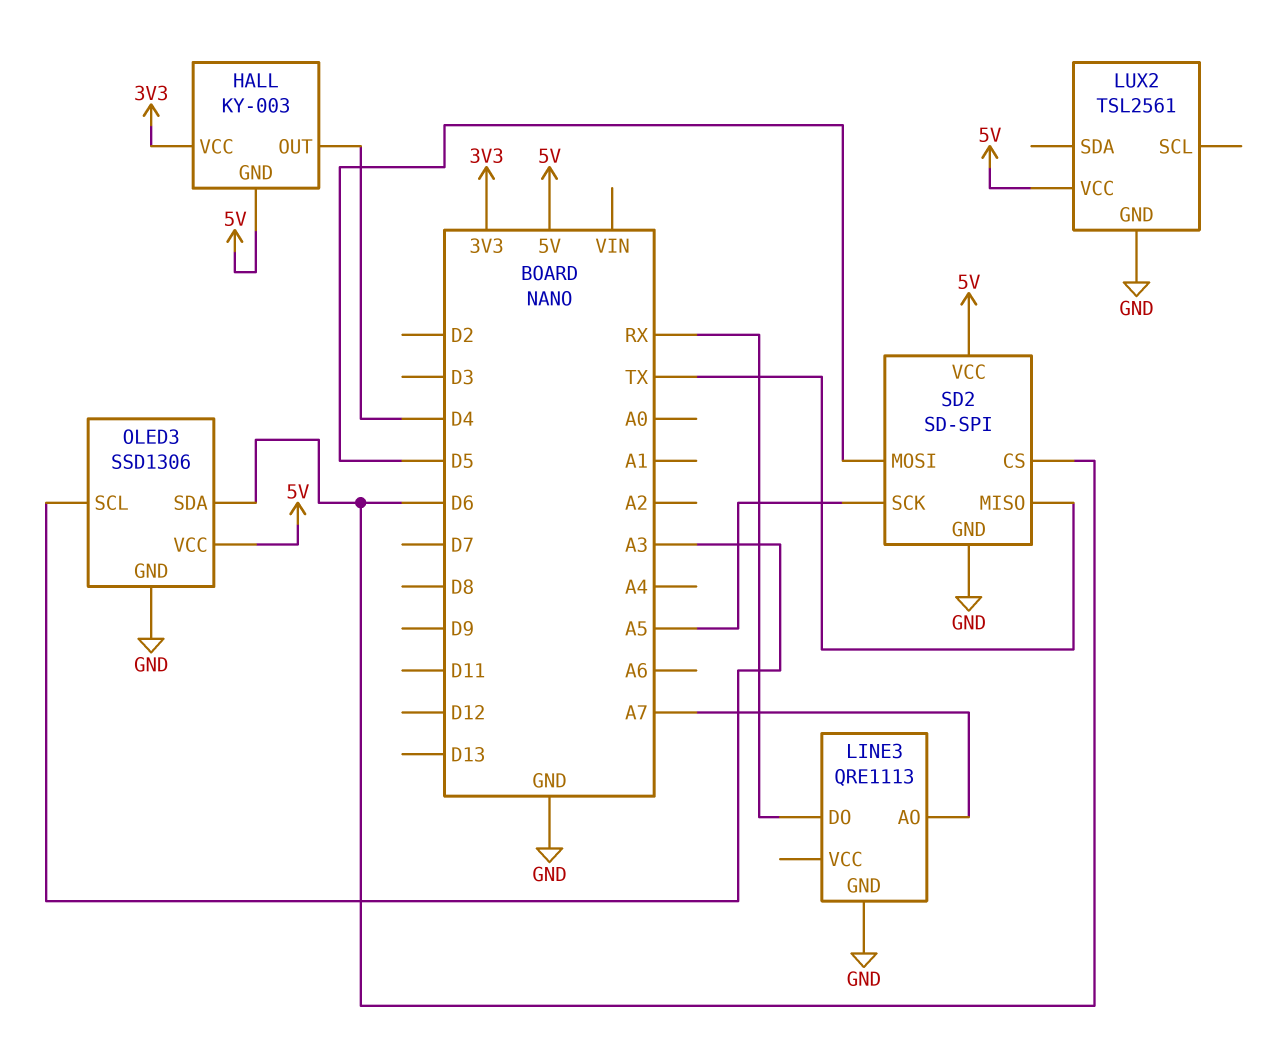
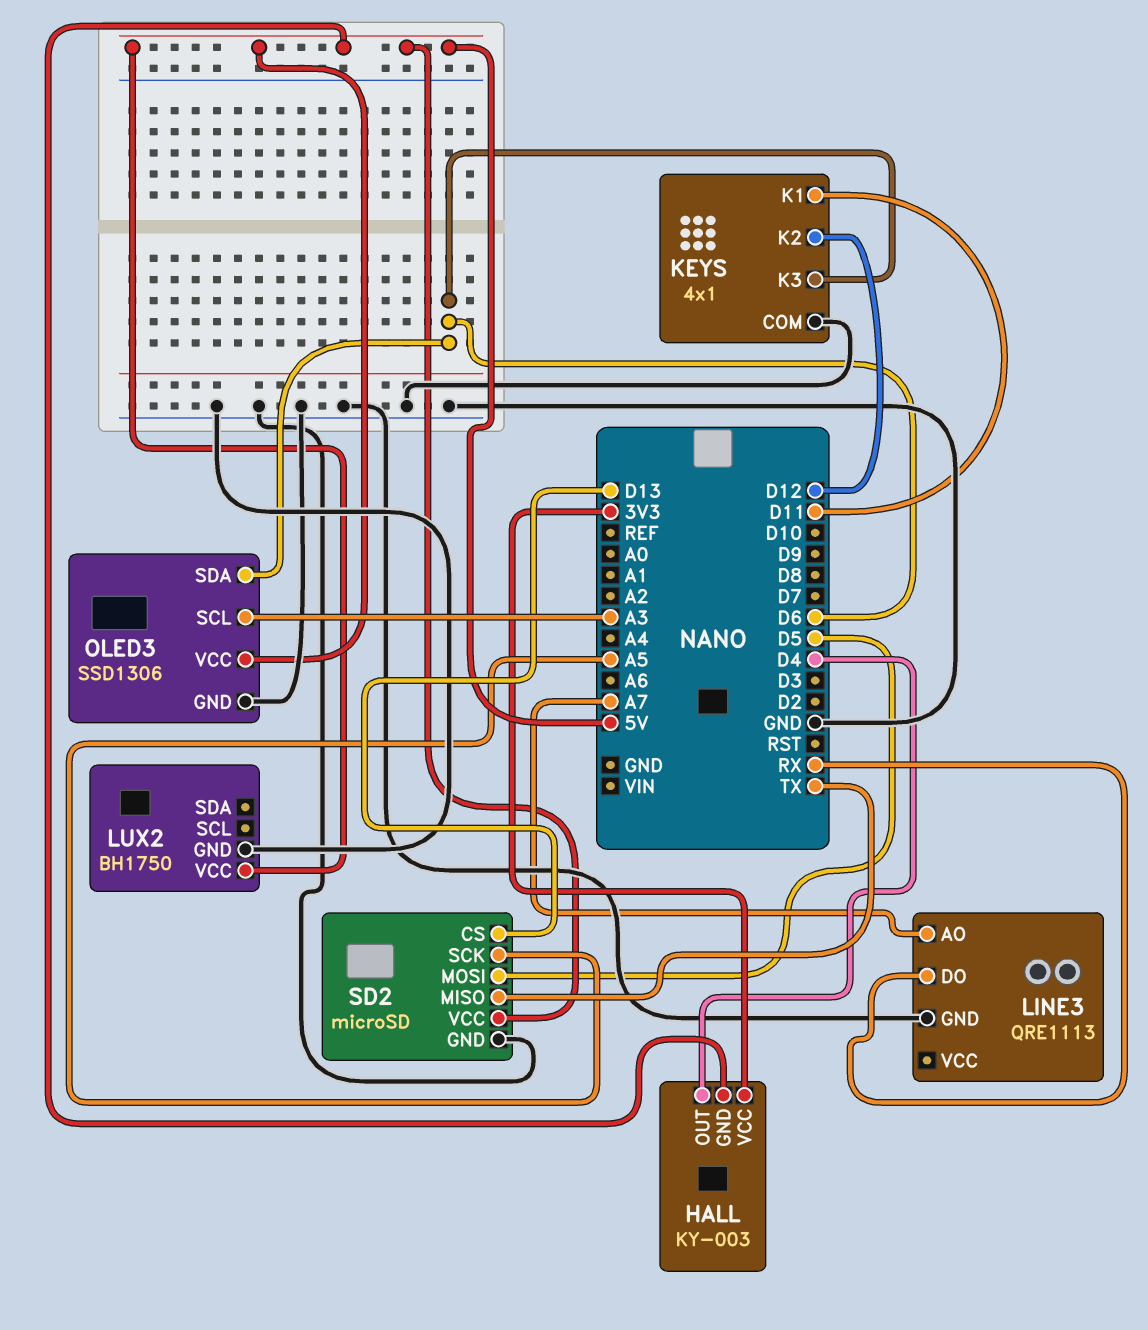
KEYS: none -> 4x1
KEYS pin COM: none -> GND
KEYS pin K1: none -> D11
KEYS pin K2: none -> D12
KEYS pin K3: none -> D6
LUX2: TSL2561 -> BH1750
SD2: SD-SPI -> microSD
SD2 pin CS: D6 -> D13

